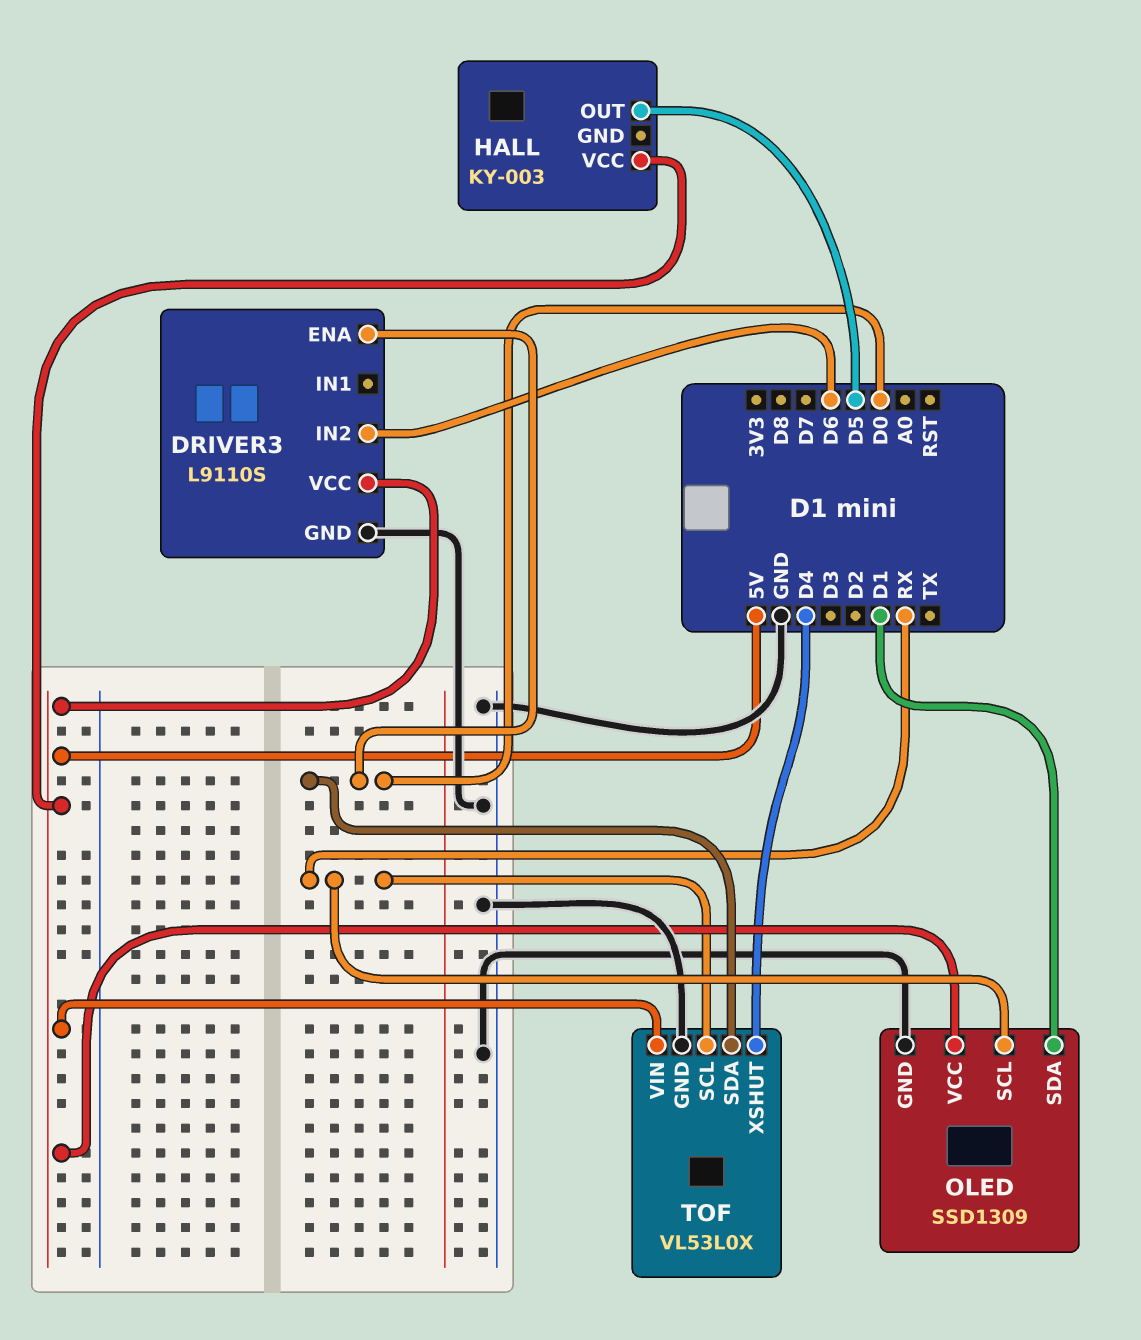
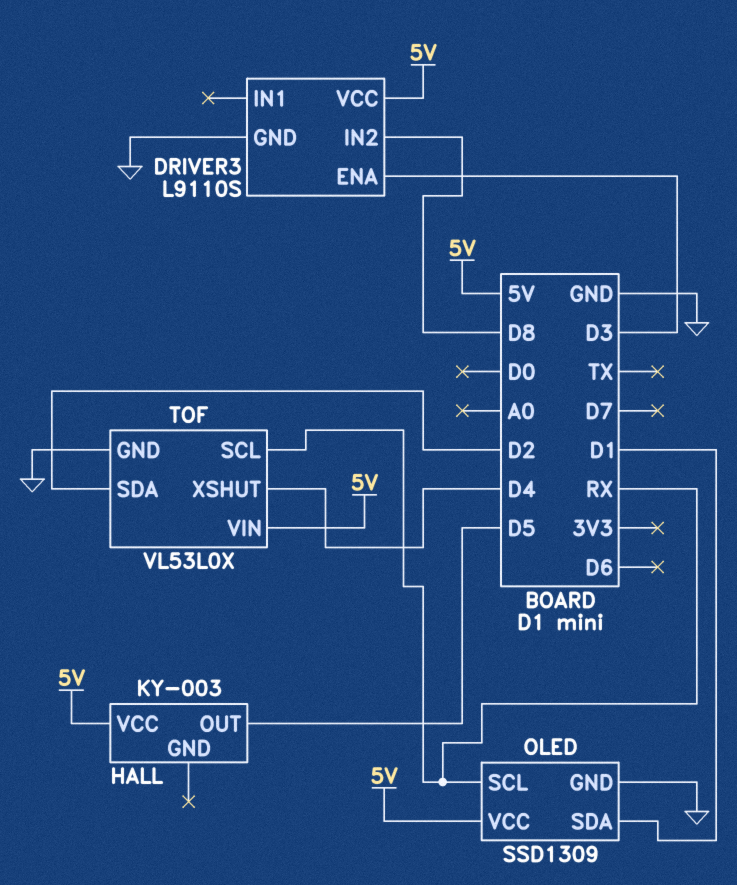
DRIVER3 pin ENA: D0 -> D3
DRIVER3 pin IN2: D6 -> D8
TOF pin SDA: D0 -> D2

